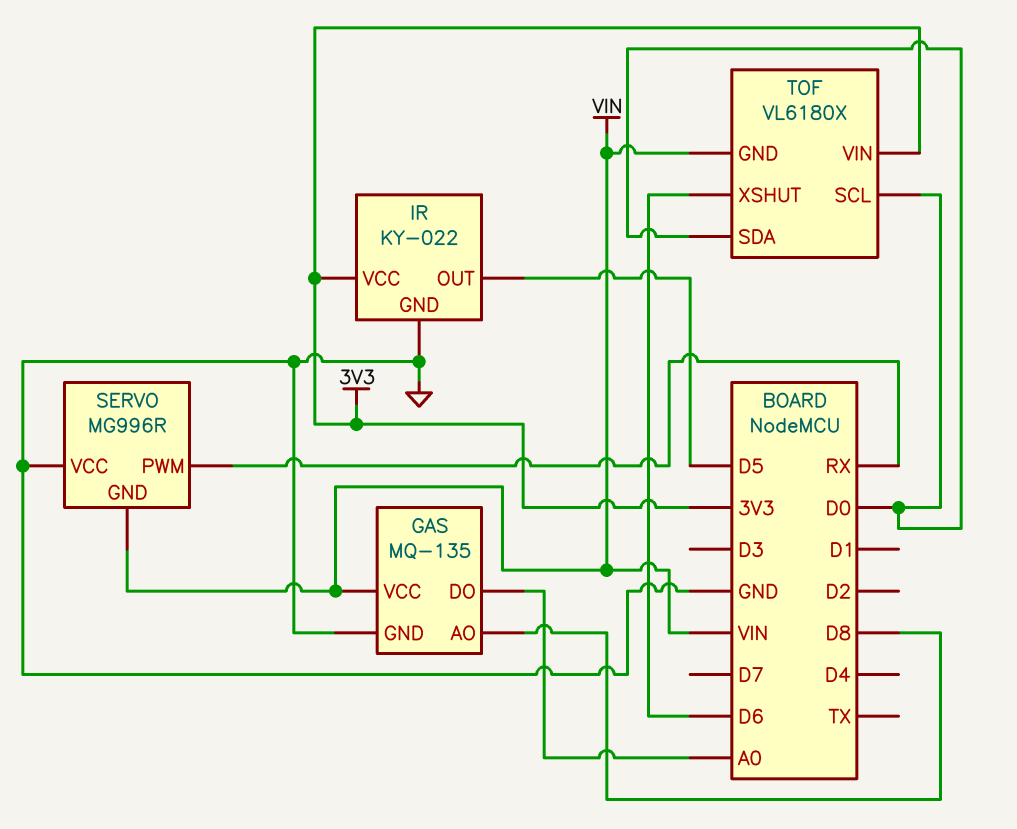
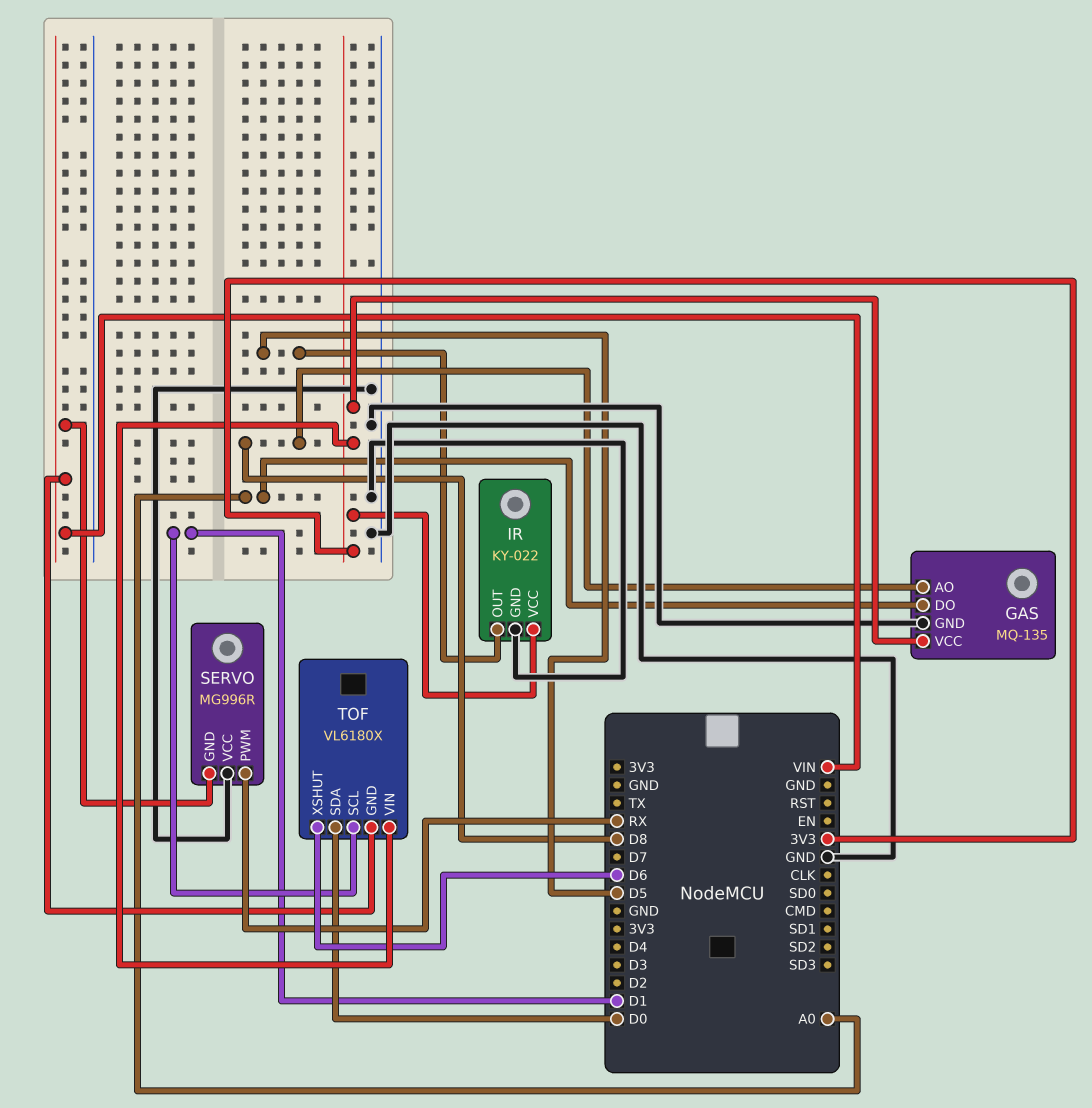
GAS pin VCC: VIN -> 3V3
TOF pin SCL: D0 -> D1

